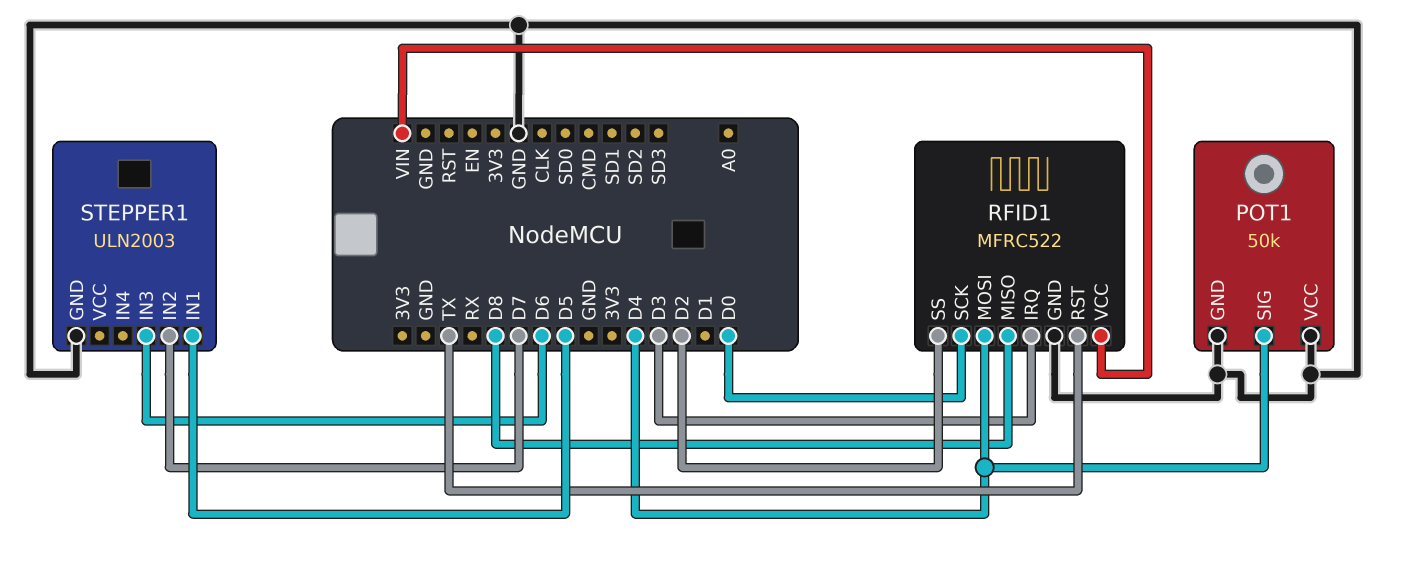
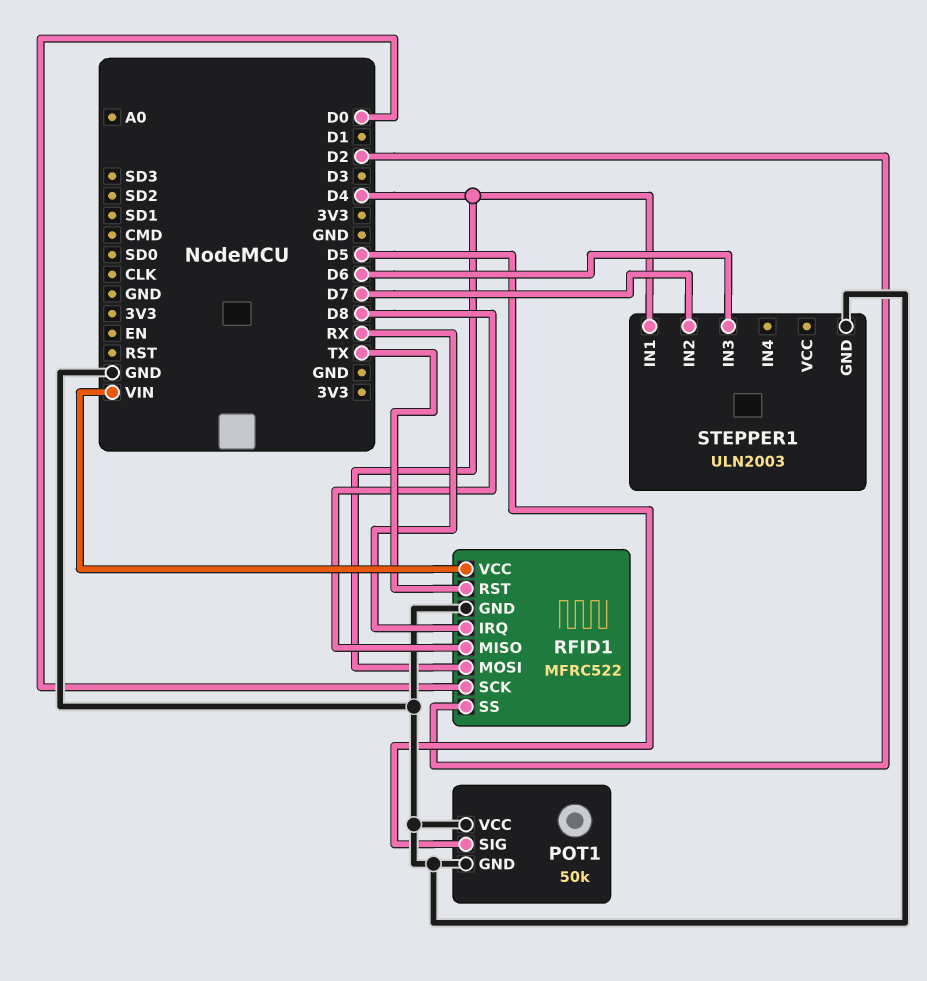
POT1 pin SIG: D4 -> D5
RFID1 pin IRQ: D3 -> RX
STEPPER1 pin IN1: D5 -> D4

